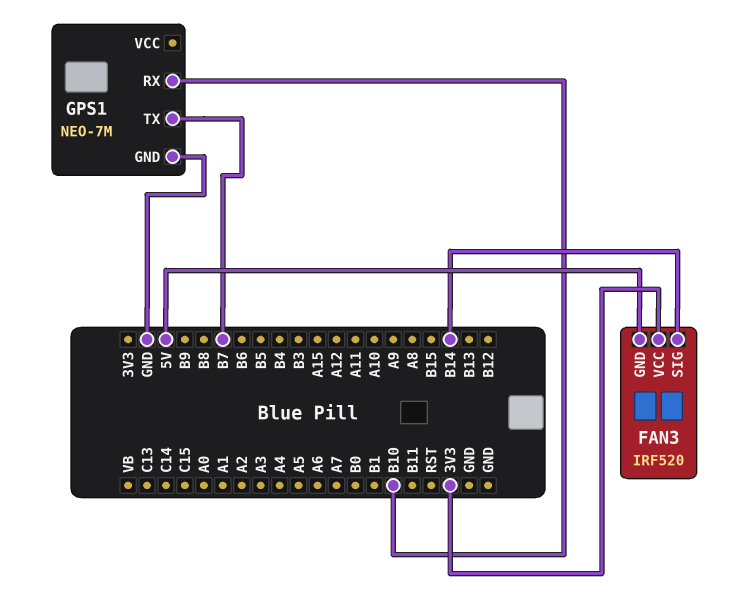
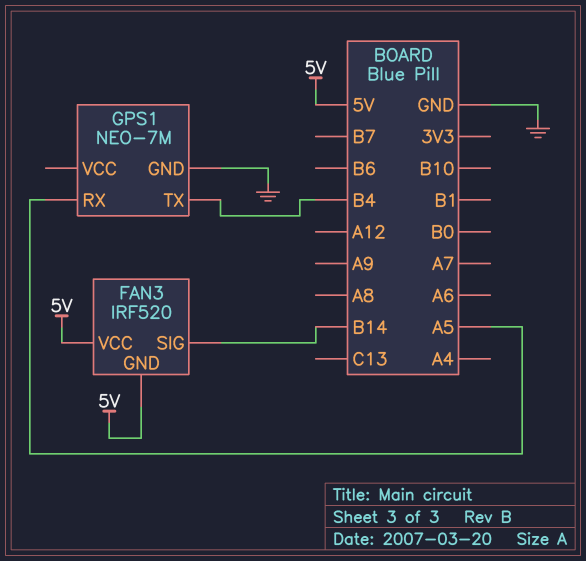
FAN3 pin VCC: 3V3 -> 5V
GPS1 pin RX: B10 -> A5
GPS1 pin TX: B7 -> B4

